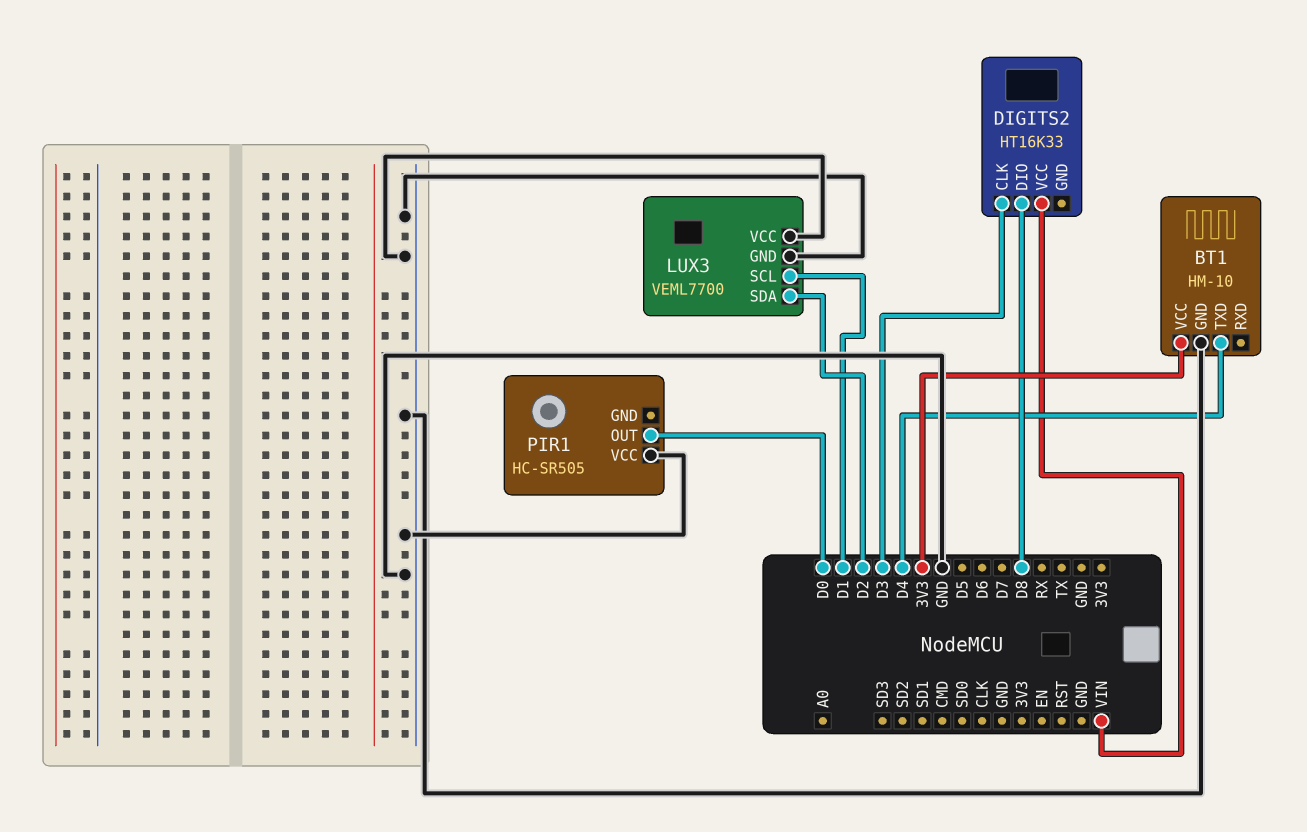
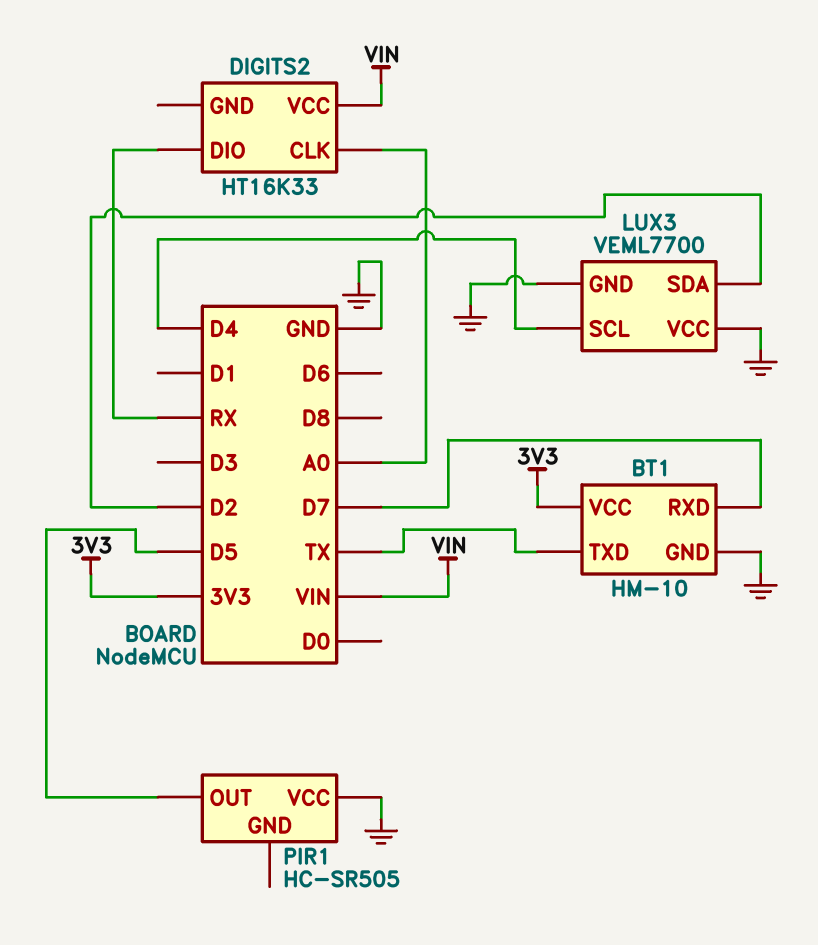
BT1 pin RXD: none -> D7
BT1 pin TXD: D4 -> TX
DIGITS2 pin CLK: D3 -> A0
DIGITS2 pin DIO: D8 -> RX
LUX3 pin SCL: D1 -> D4
PIR1 pin OUT: D0 -> D5

